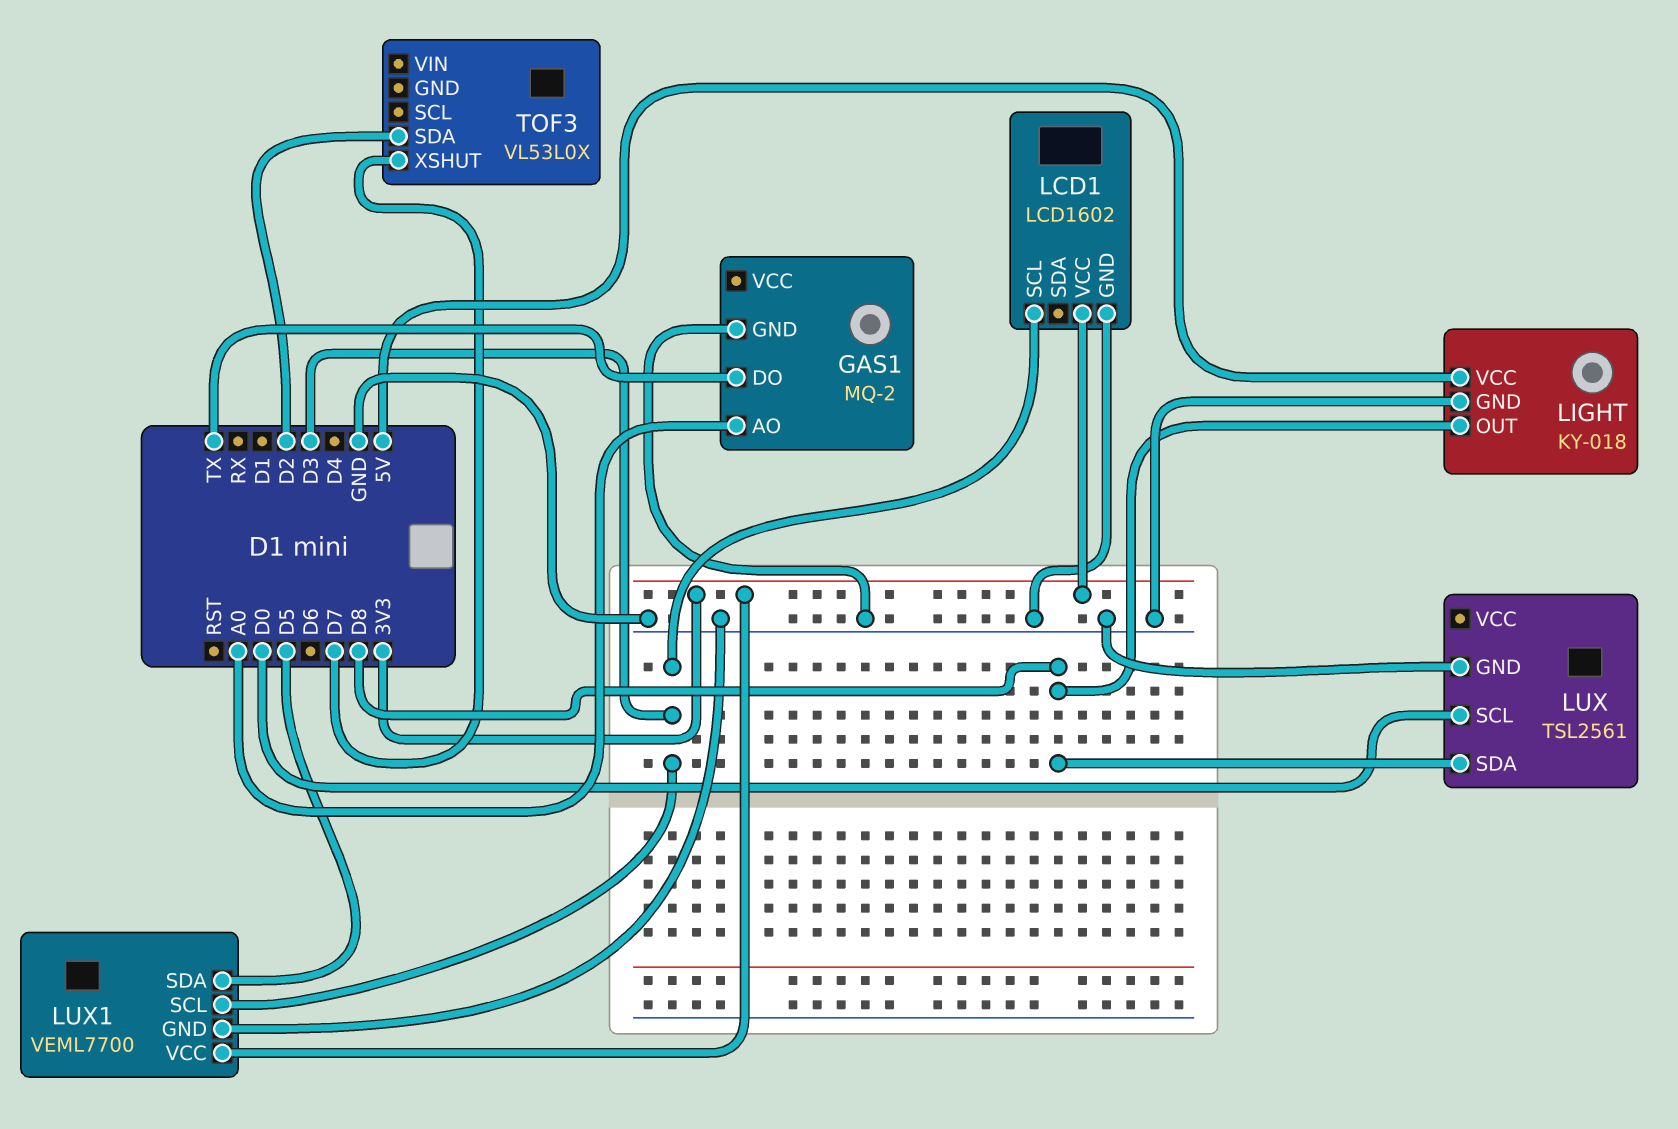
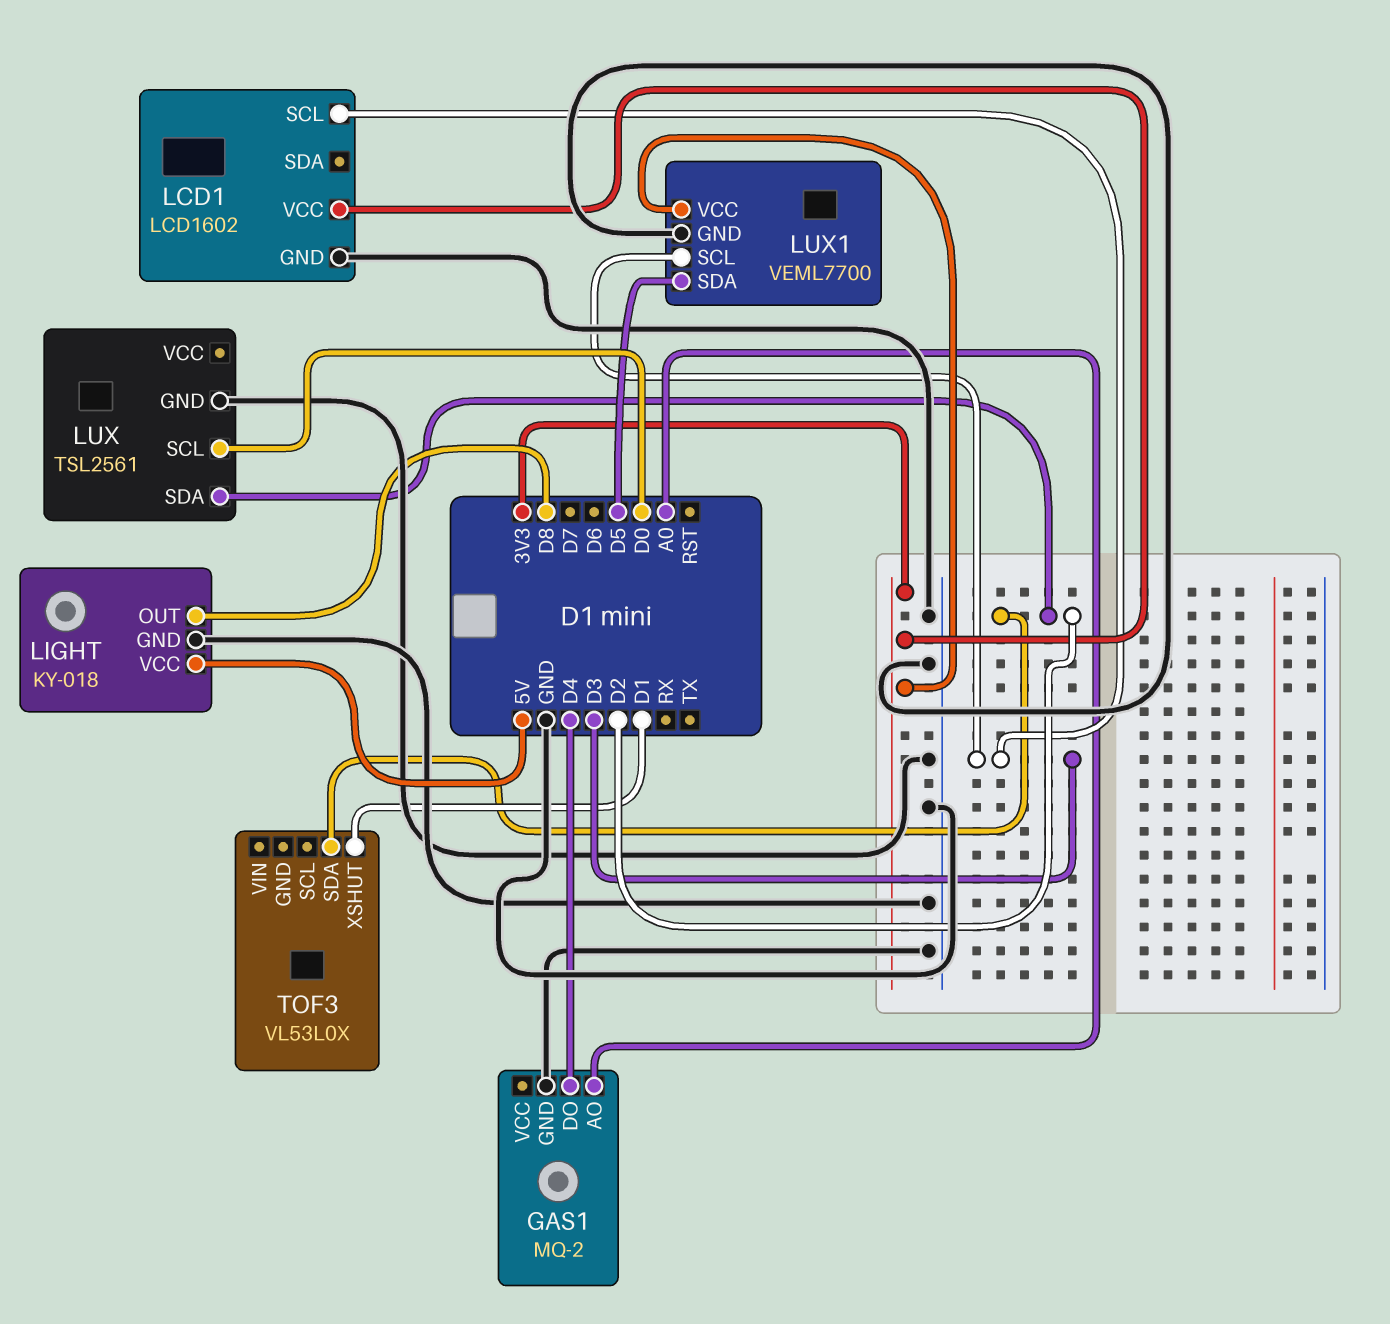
GAS1 pin DO: TX -> D4
LUX pin SDA: D8 -> D2
TOF3 pin XSHUT: D7 -> D1

